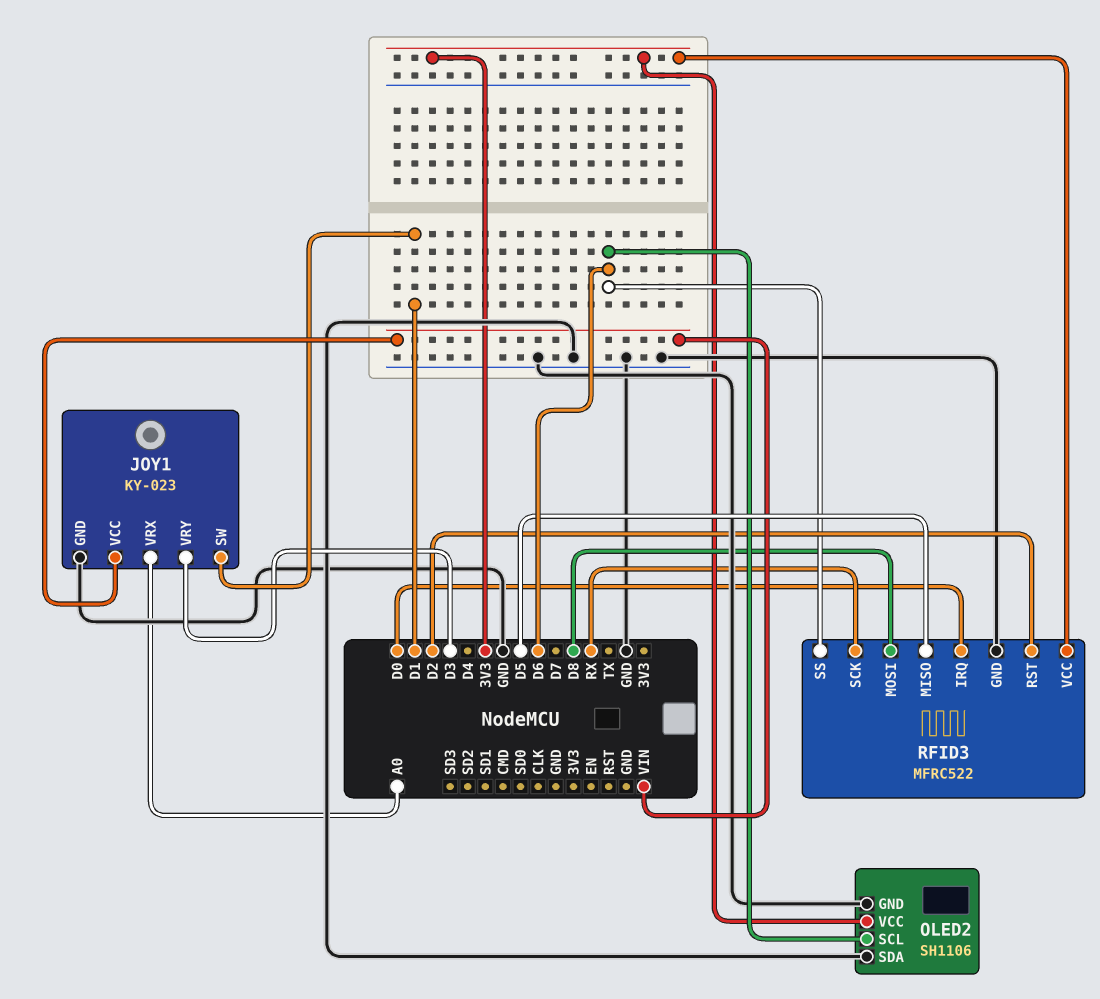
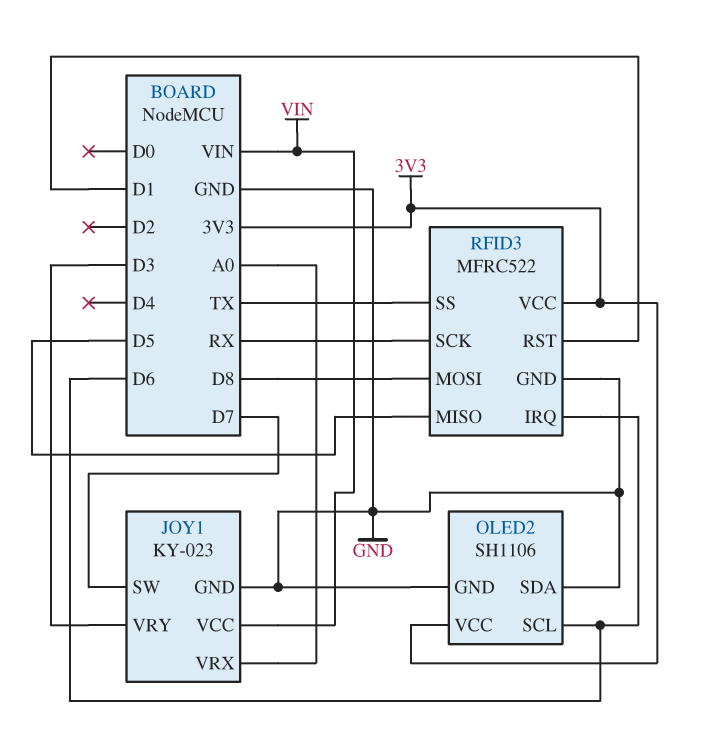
JOY1 pin SW: D1 -> D7
RFID3 pin IRQ: D0 -> D6
RFID3 pin RST: D2 -> D1
RFID3 pin SS: D6 -> TX

